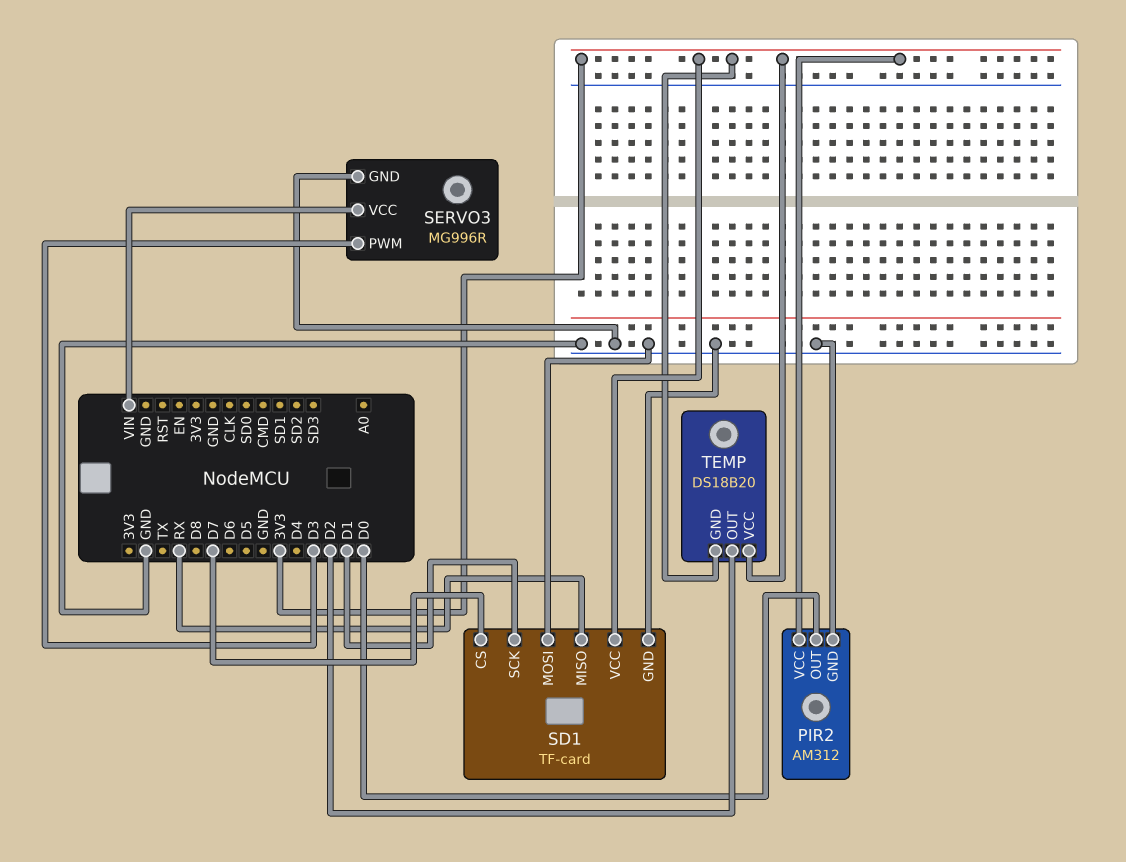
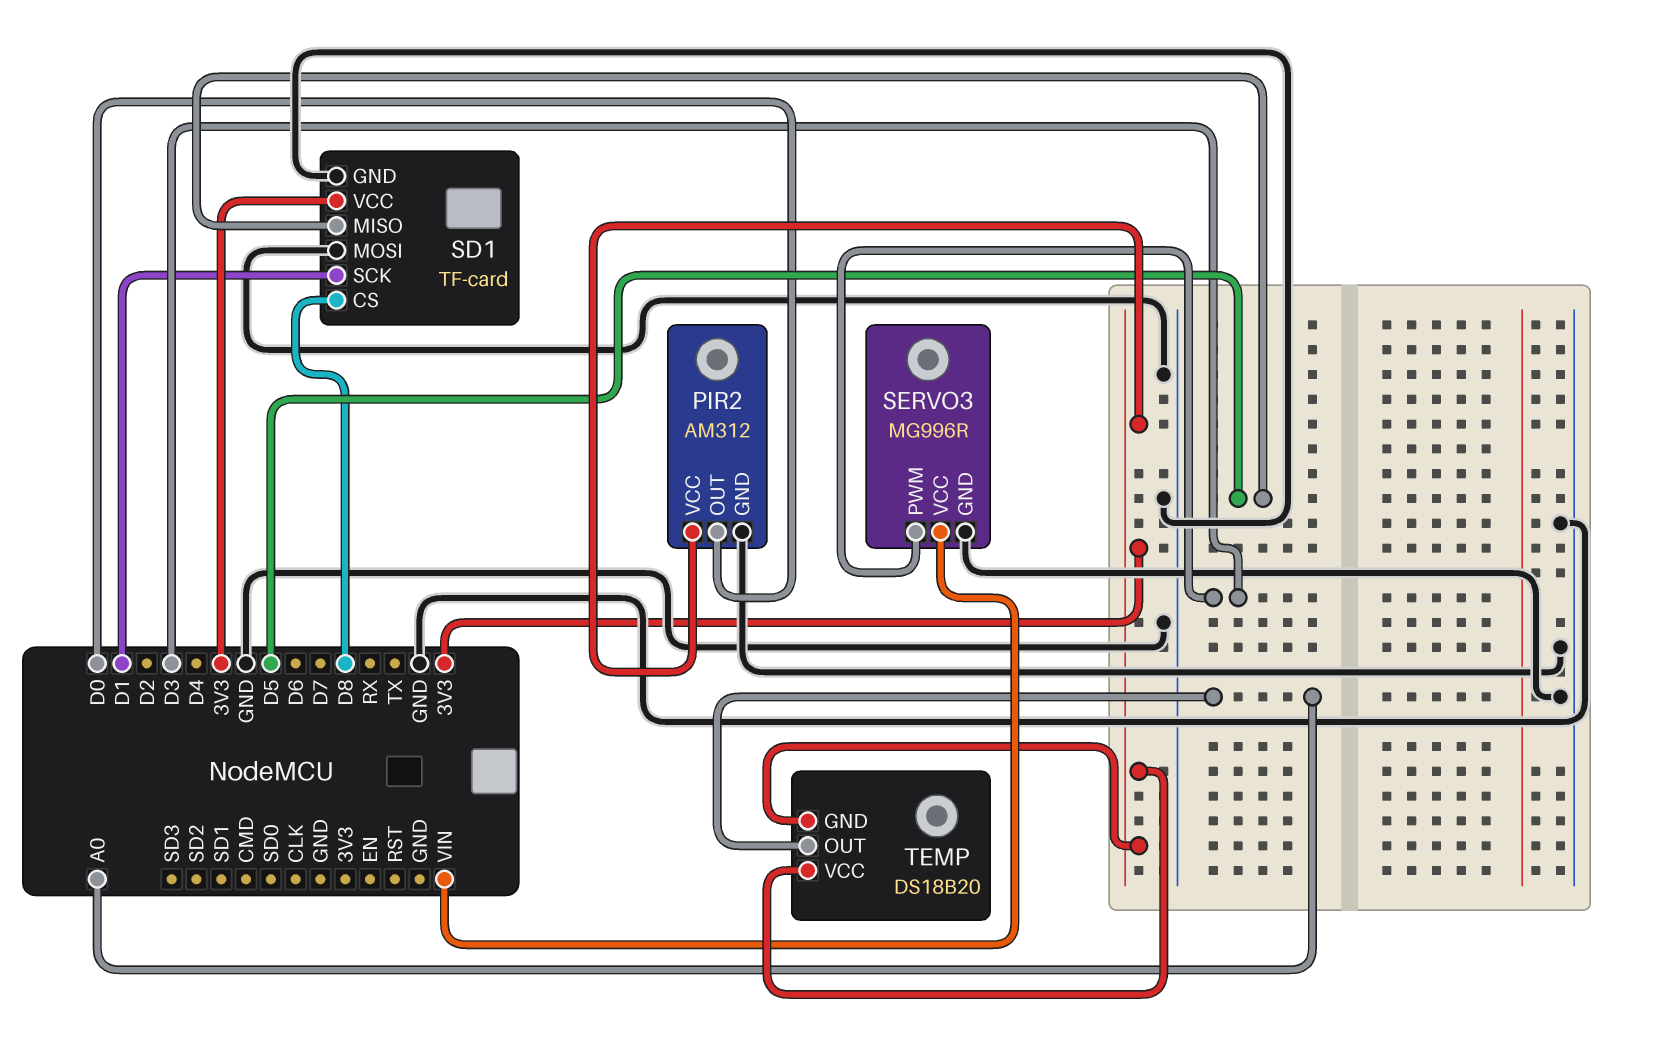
SD1 pin CS: D7 -> D8
SD1 pin MISO: RX -> D5
TEMP pin OUT: D2 -> A0

